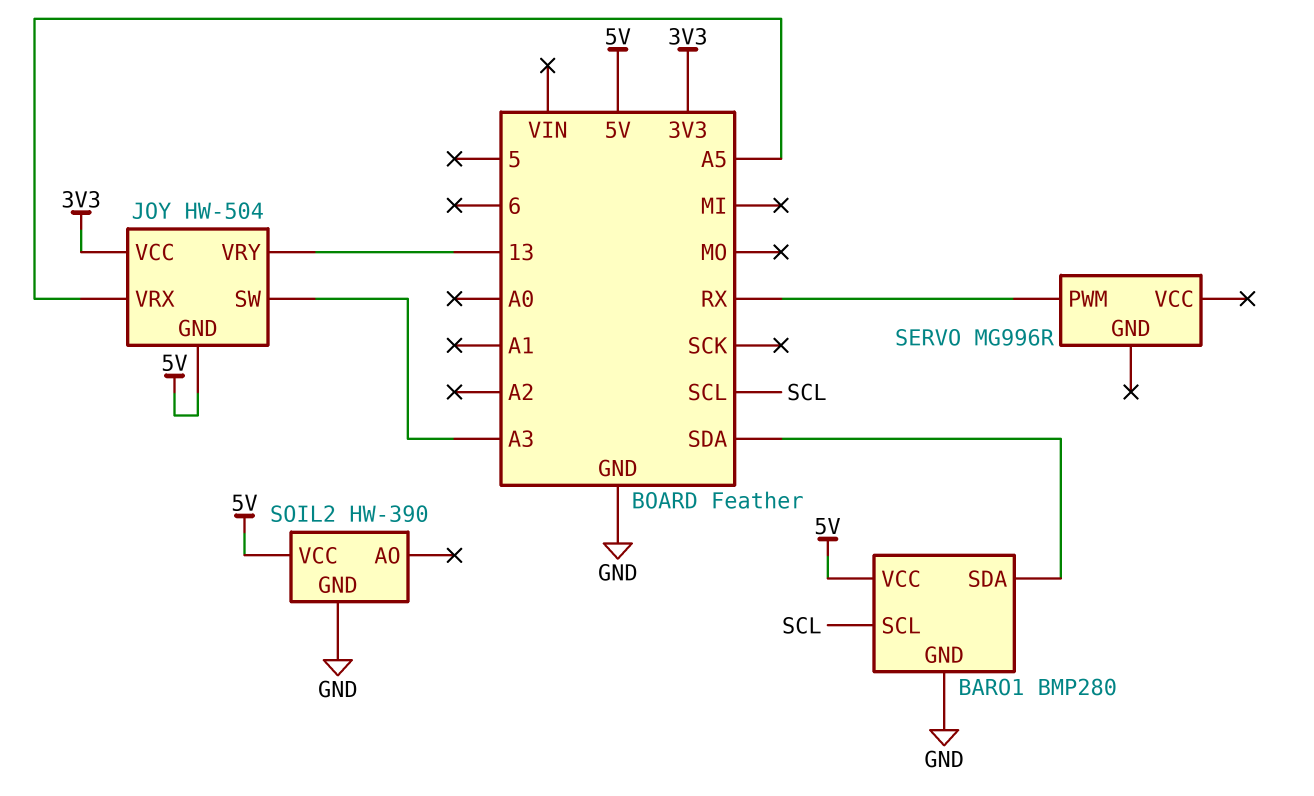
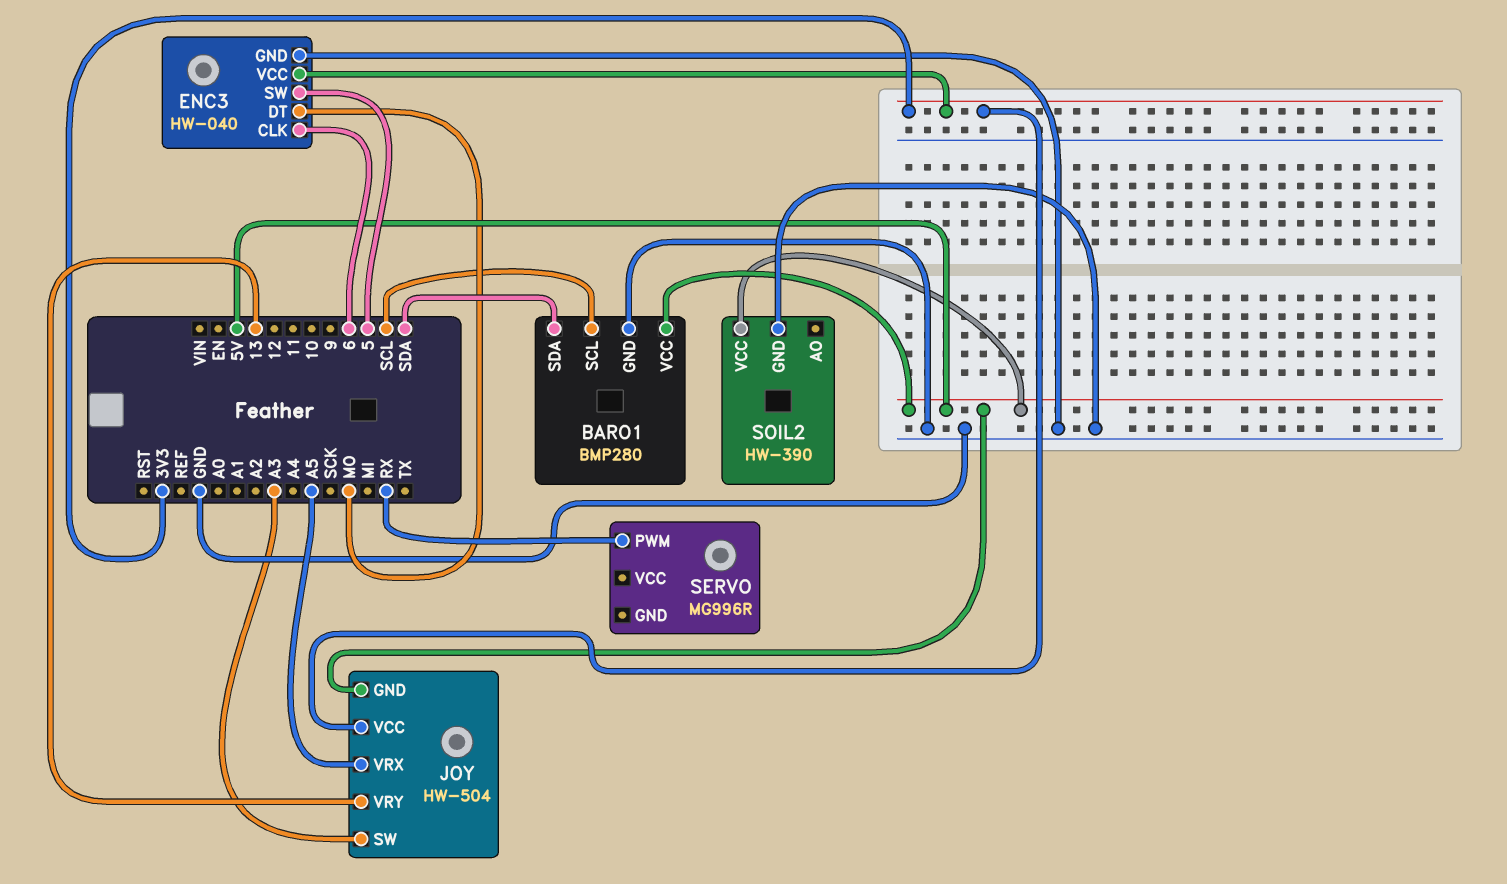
ENC3: none -> HW-040
ENC3 pin CLK: none -> 6
ENC3 pin DT: none -> MO
ENC3 pin GND: none -> GND
ENC3 pin SW: none -> 5
ENC3 pin VCC: none -> 3V3

